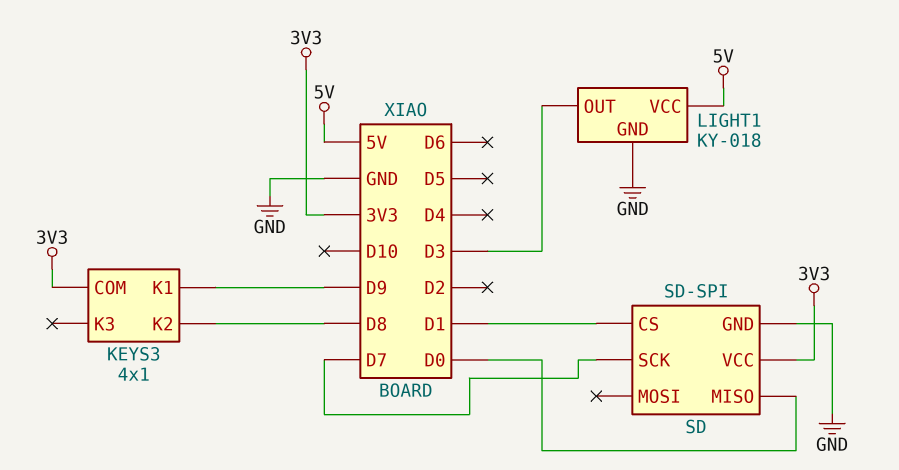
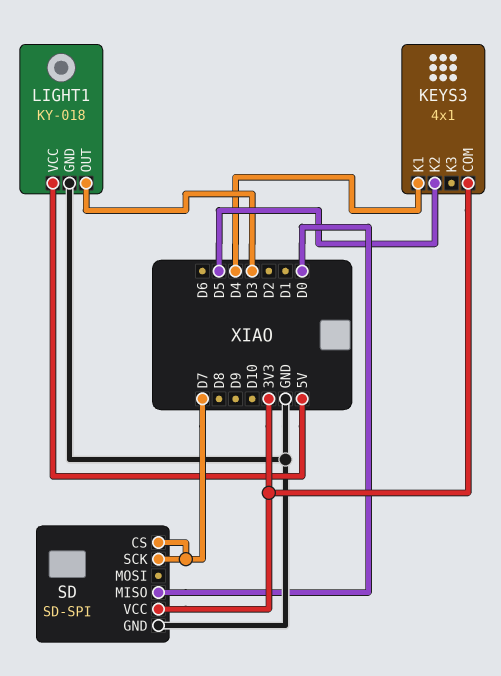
KEYS3 pin K1: D9 -> D4
KEYS3 pin K2: D8 -> D5
SD pin CS: D1 -> D7

